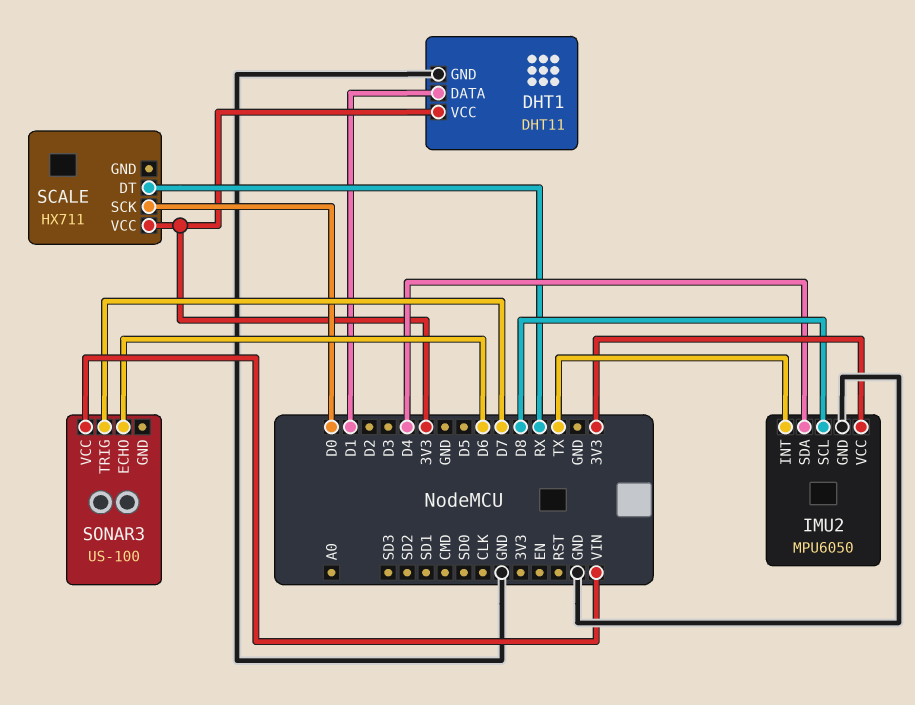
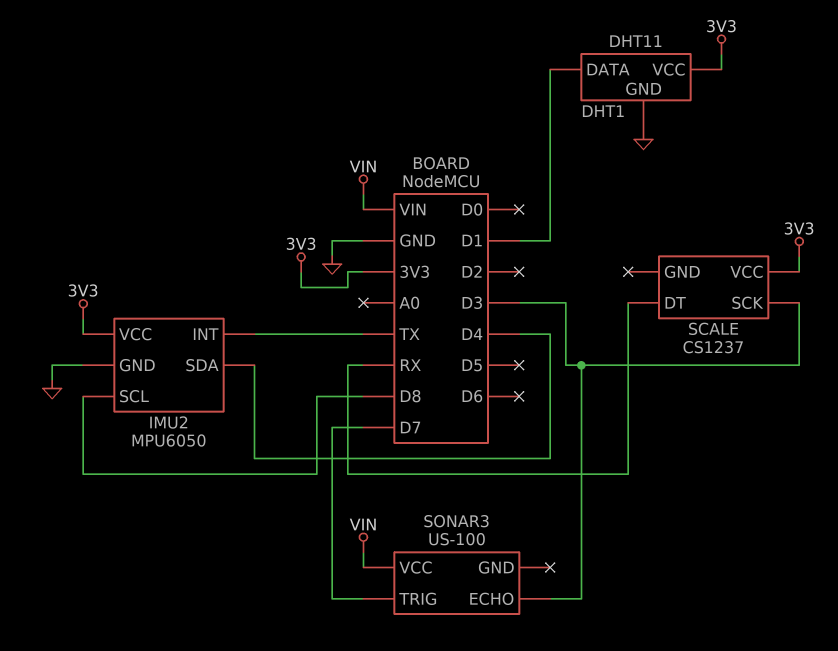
SCALE: HX711 -> CS1237
SCALE pin SCK: D0 -> D3
SONAR3 pin ECHO: D6 -> D3

